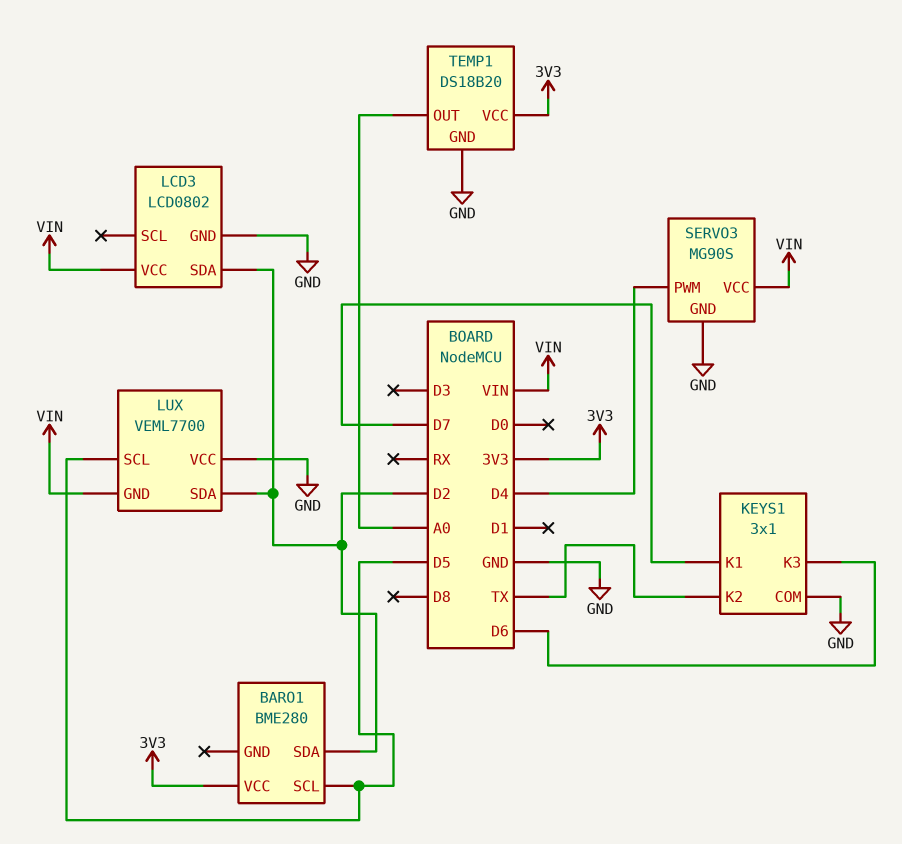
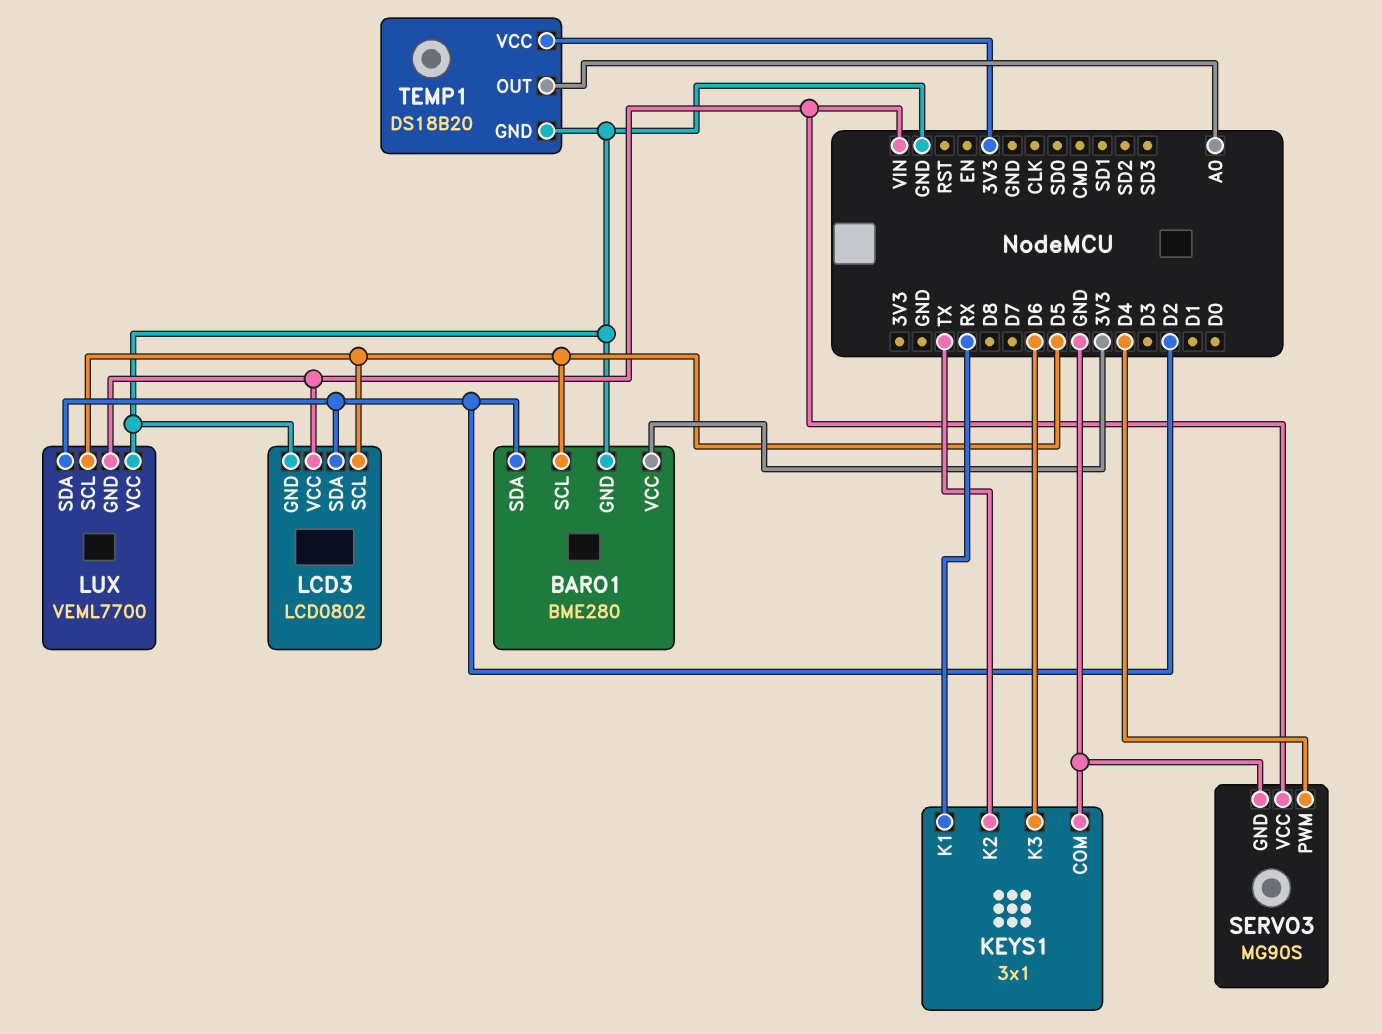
BARO1 pin GND: none -> GND
KEYS1 pin K1: D7 -> RX
LCD3 pin SCL: none -> D5

